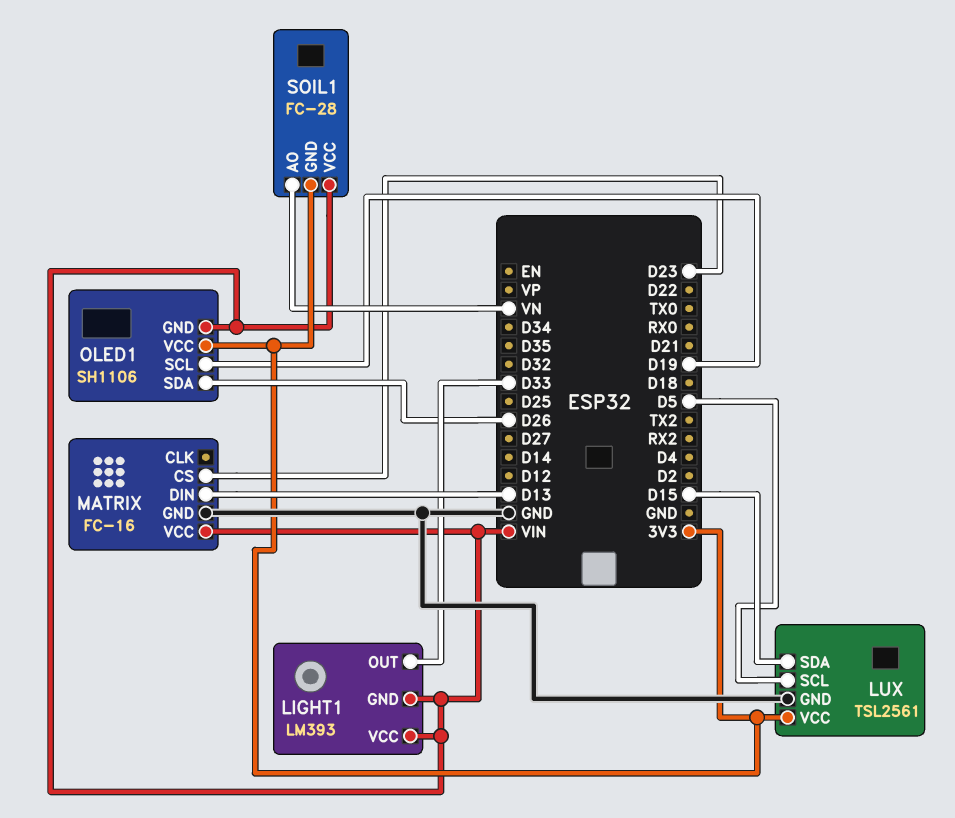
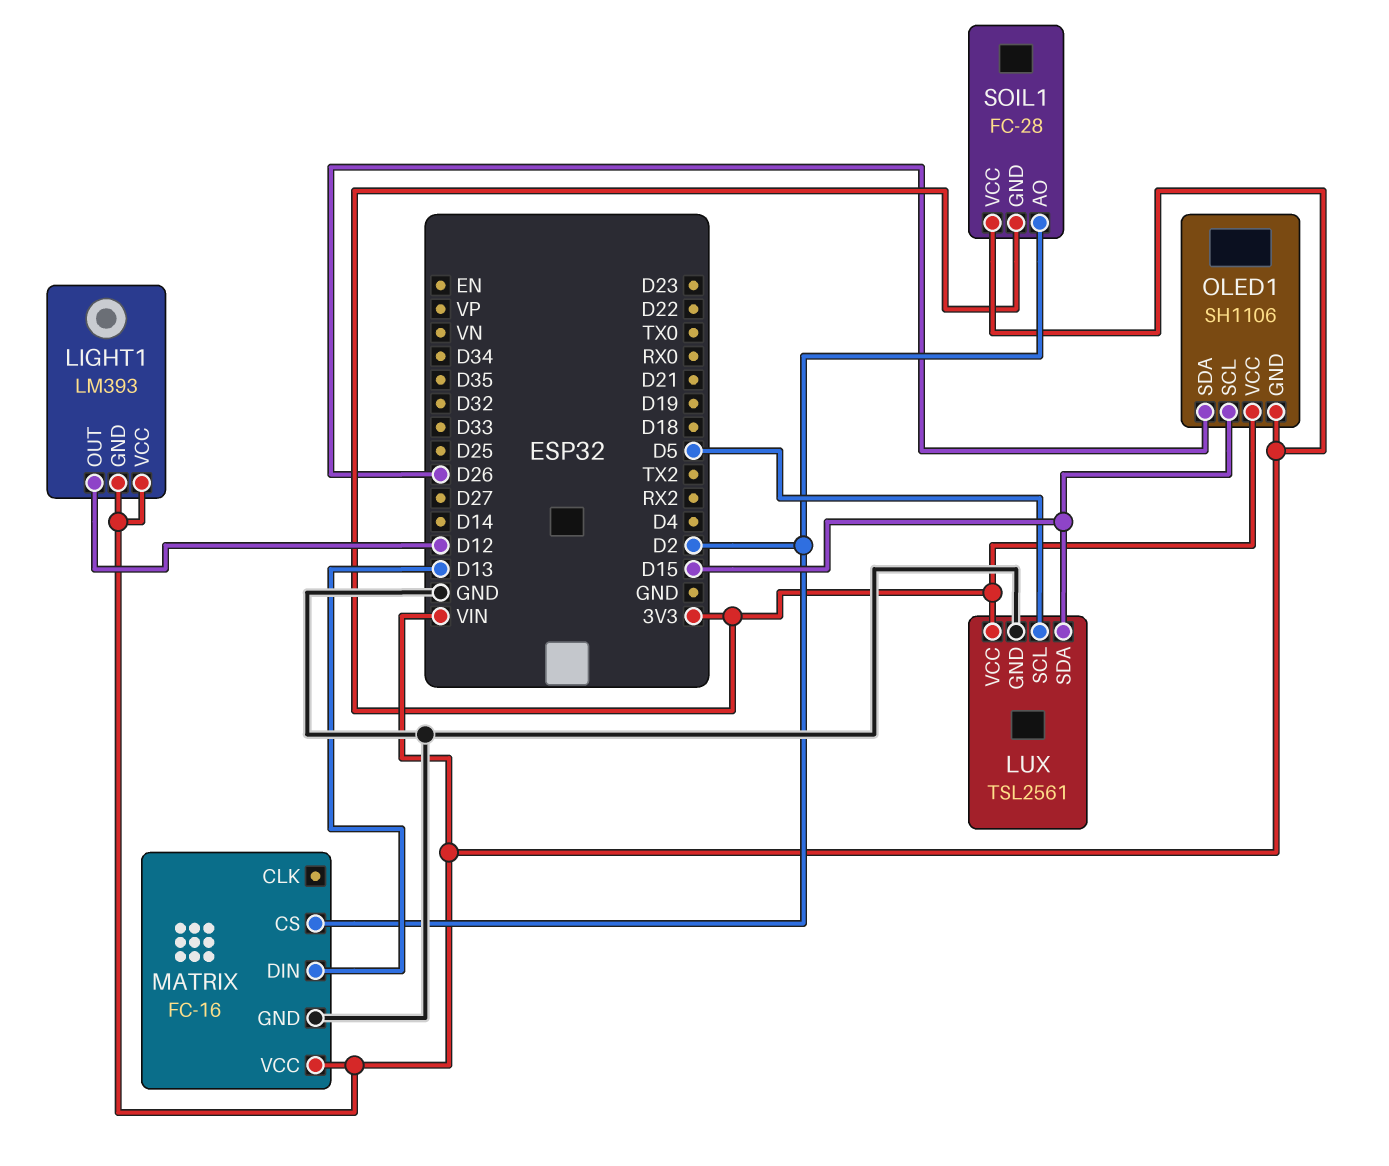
LIGHT1 pin OUT: D33 -> D12
MATRIX pin CS: D23 -> D2
OLED1 pin SCL: D19 -> D15
SOIL1 pin AO: VN -> D2

